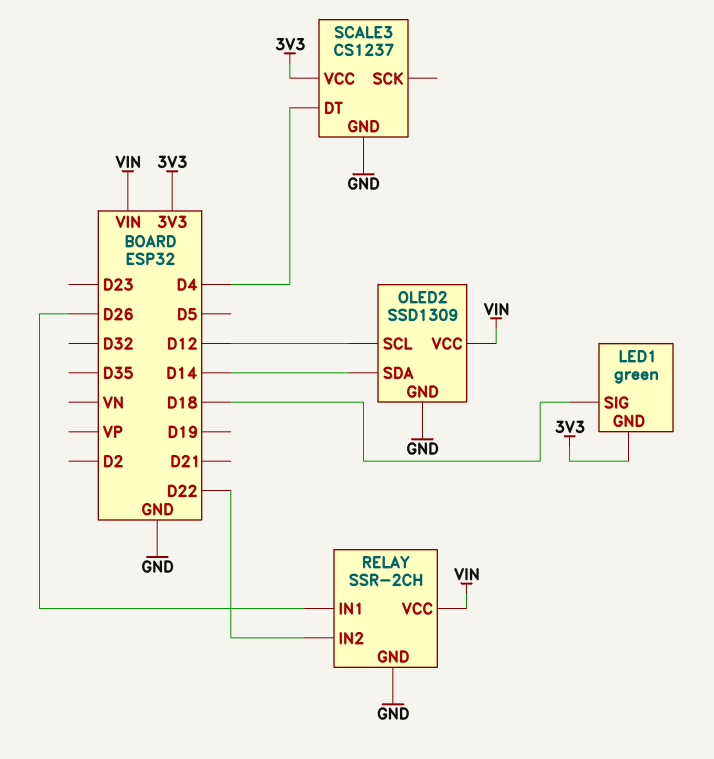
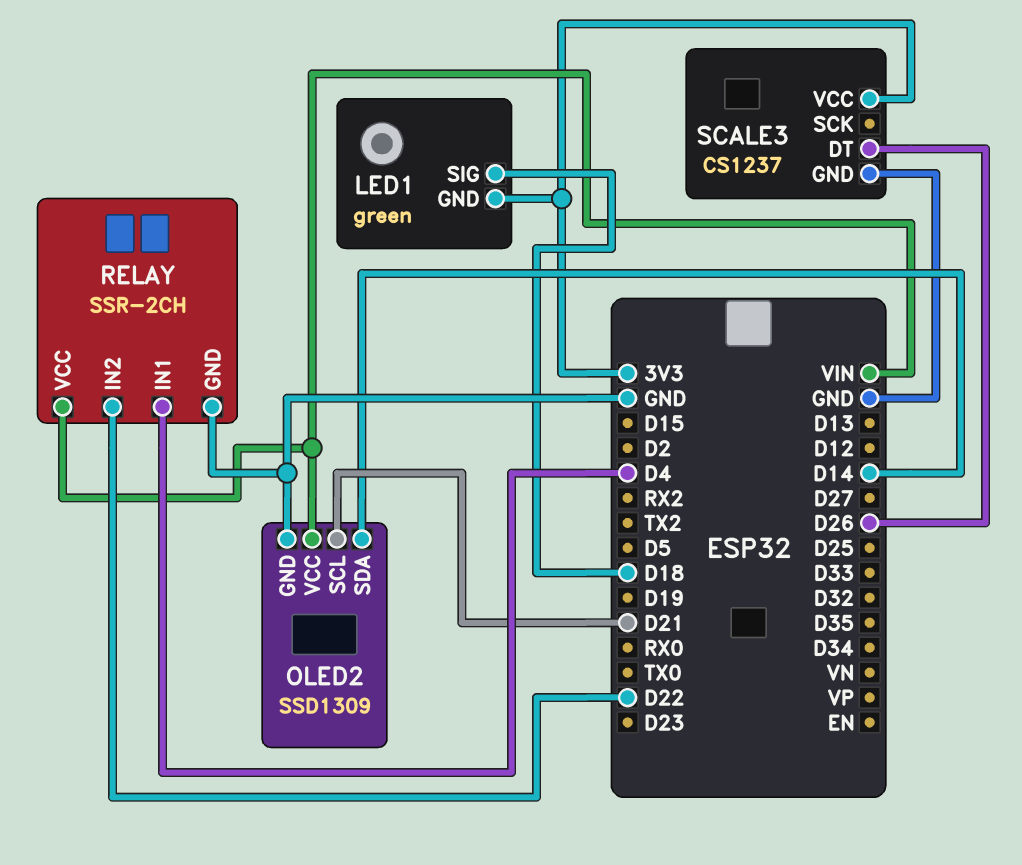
OLED2 pin SCL: D12 -> D21
RELAY pin IN1: D26 -> D4
SCALE3 pin DT: D4 -> D26

